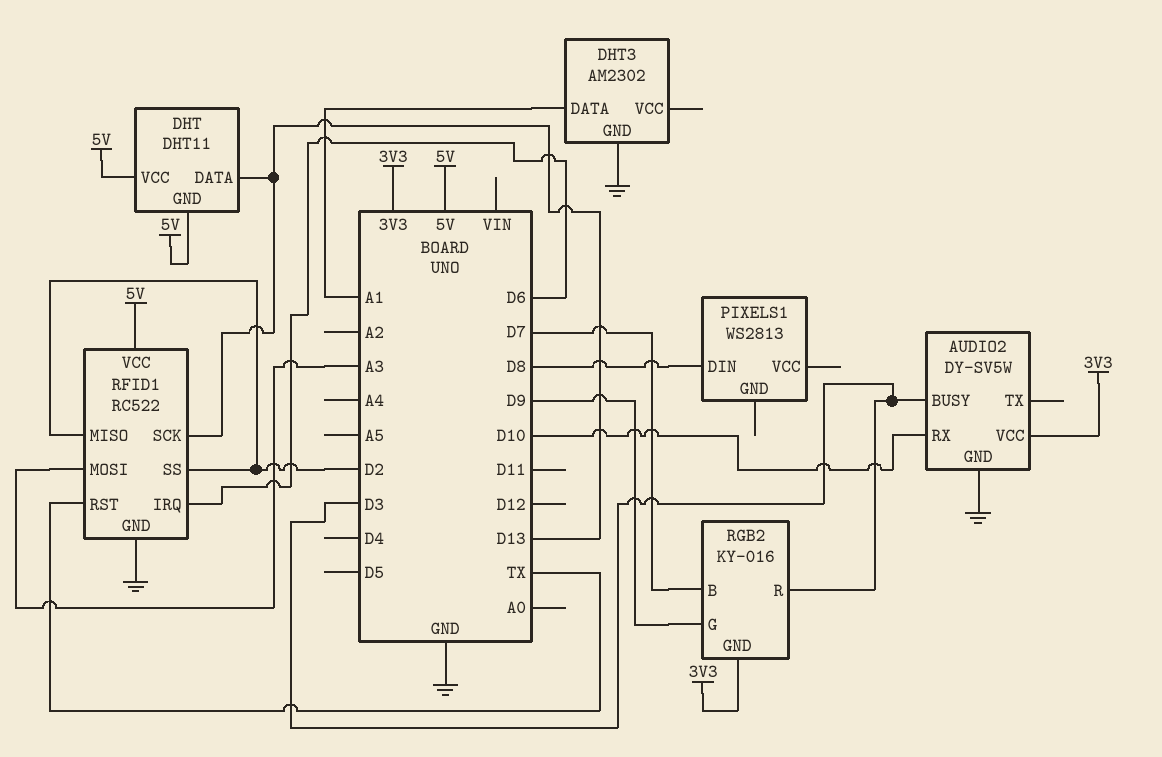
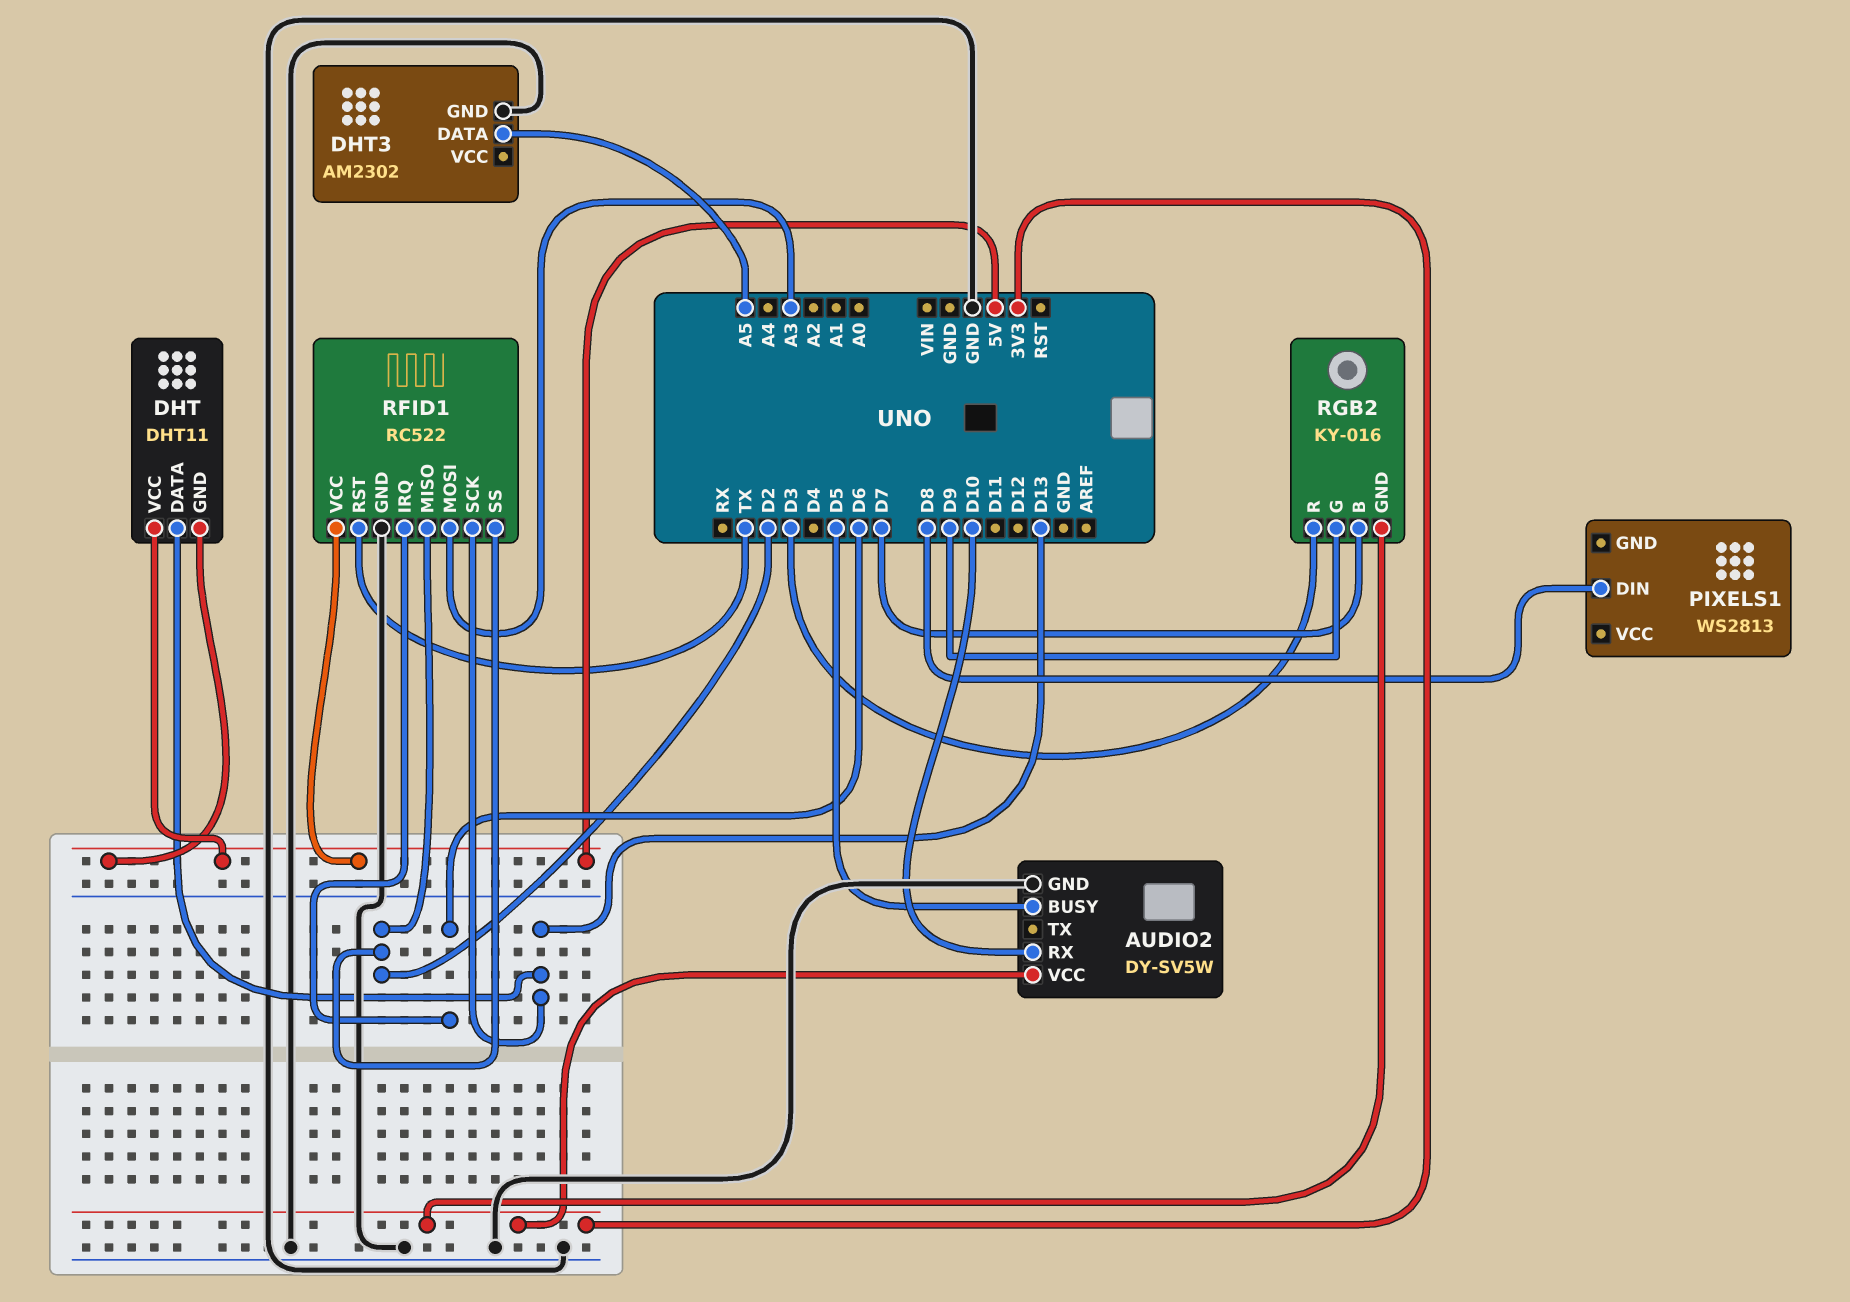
AUDIO2 pin BUSY: D3 -> D5
DHT3 pin DATA: A1 -> A5

